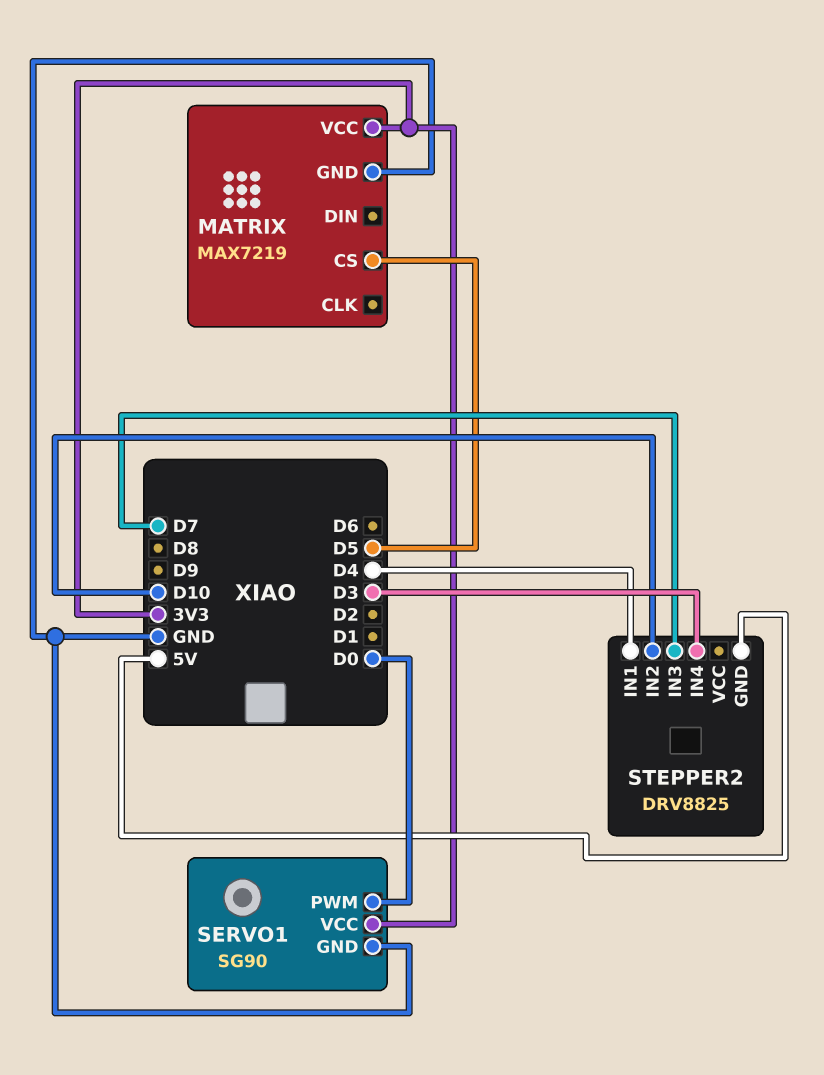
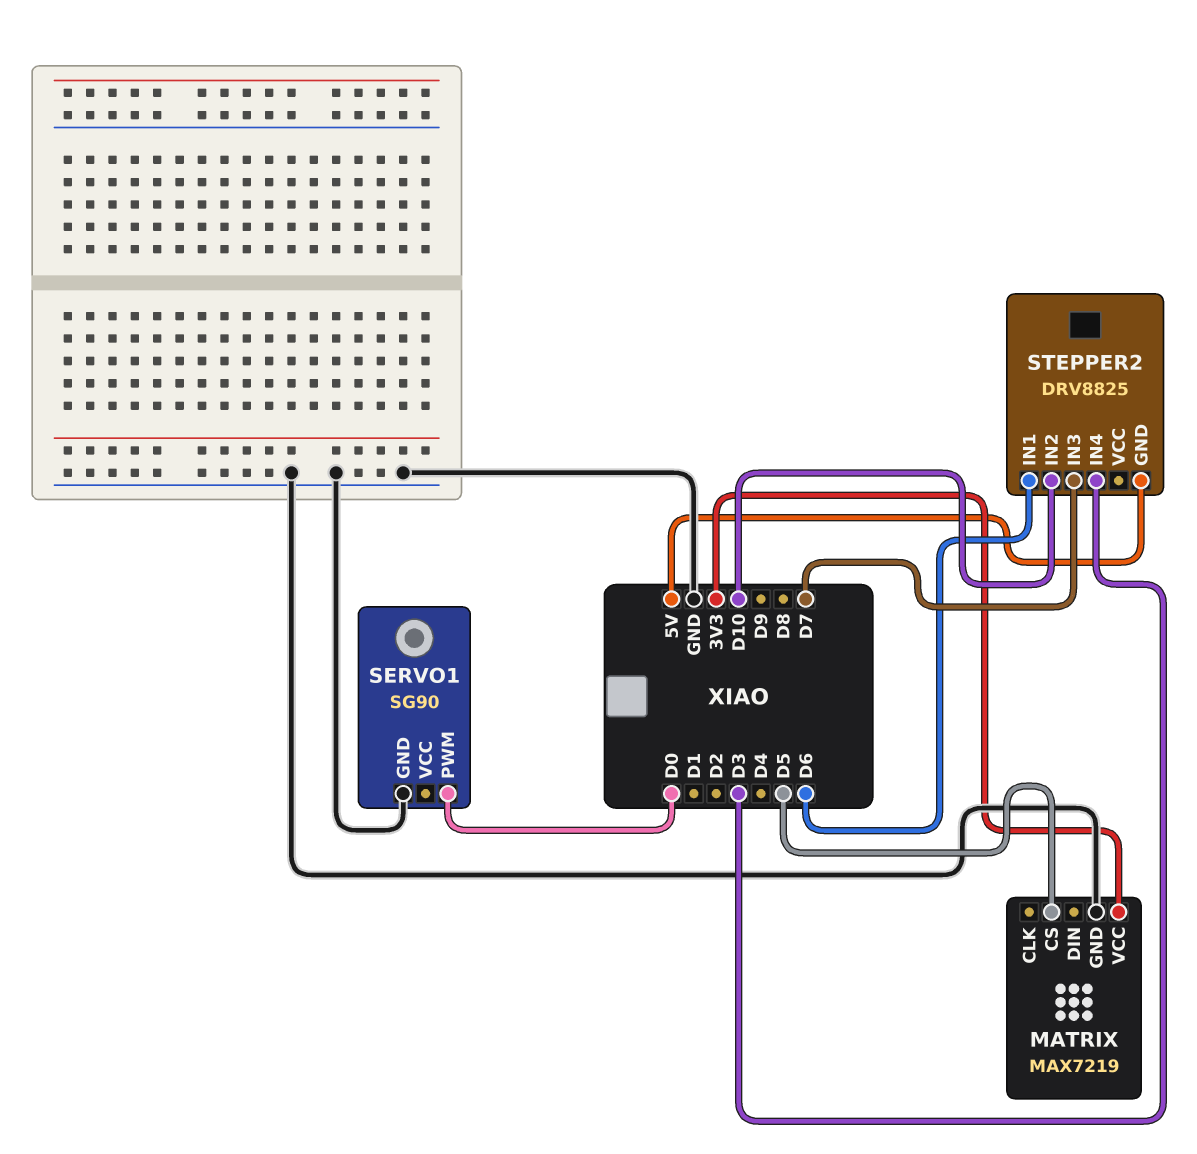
SERVO1 pin VCC: 3V3 -> none
STEPPER2 pin IN1: D4 -> D6

